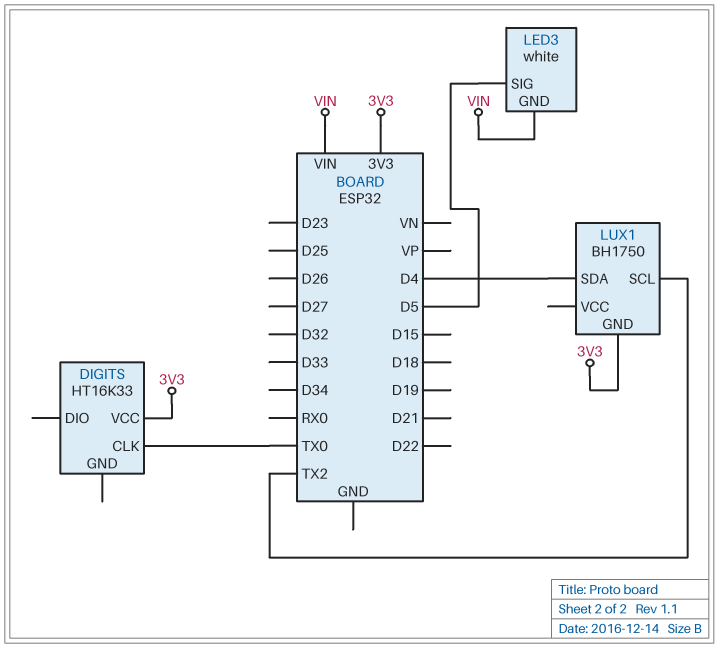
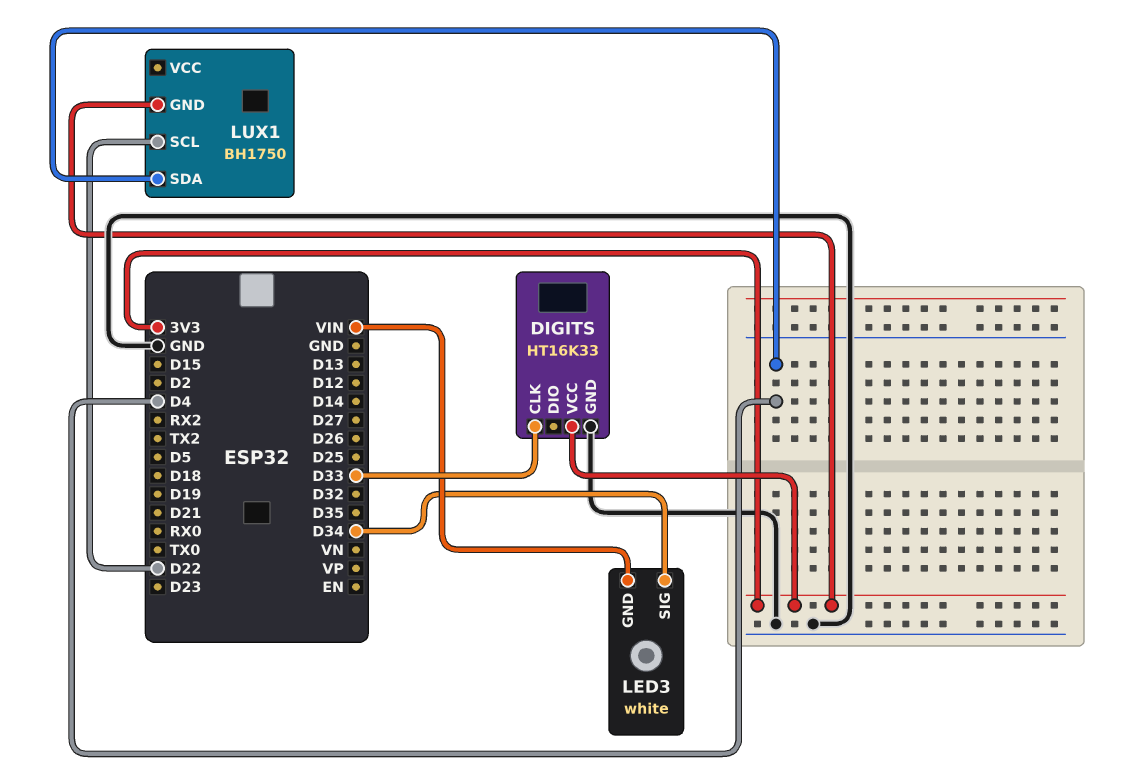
DIGITS pin CLK: TX0 -> D33
DIGITS pin GND: none -> GND
LED3 pin SIG: D5 -> D34
LUX1 pin SCL: TX2 -> D22

